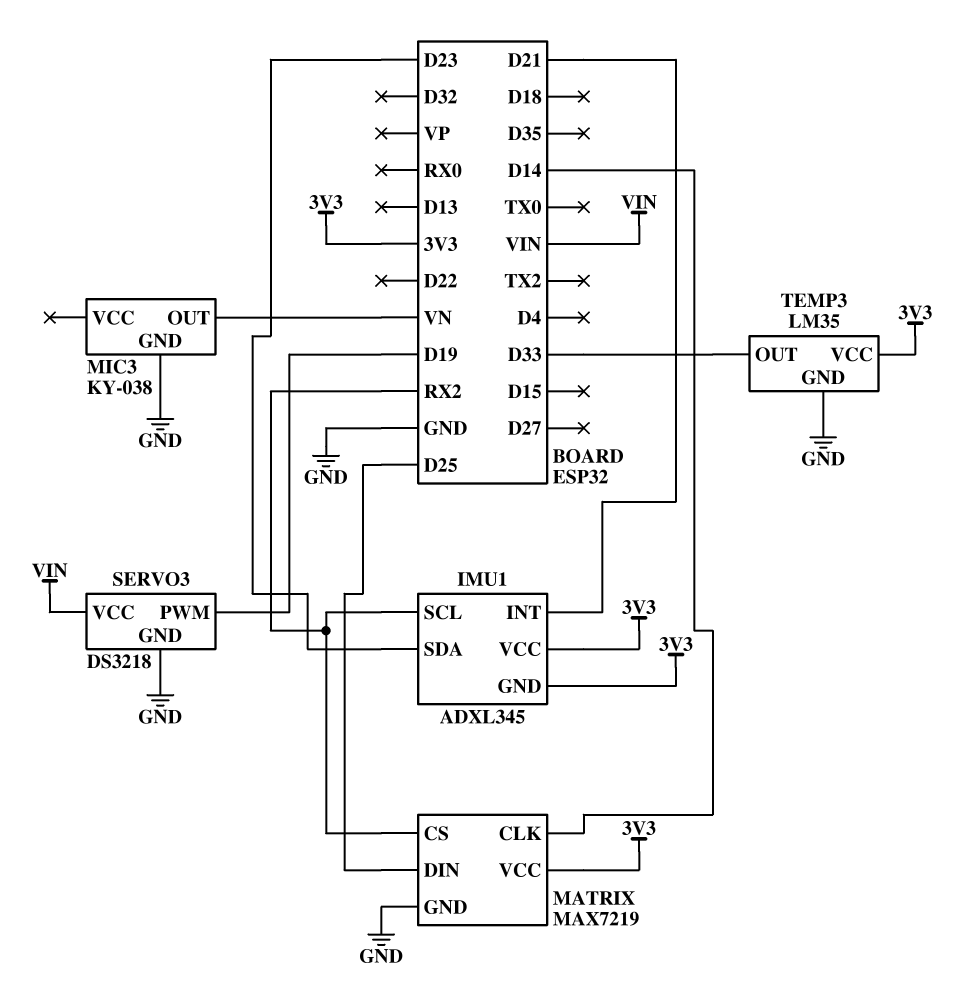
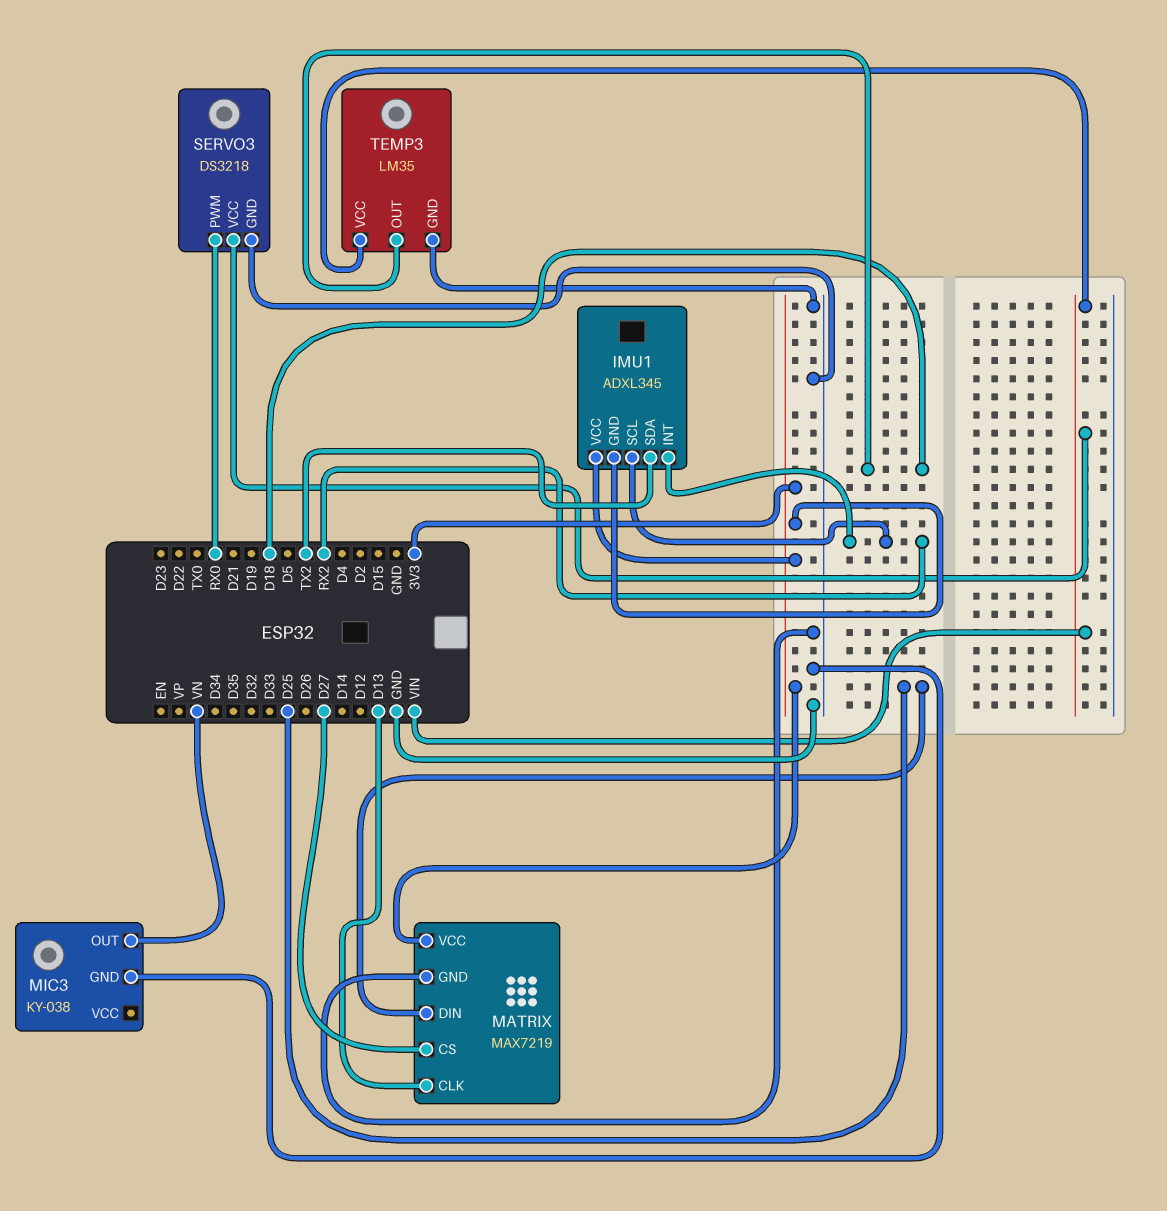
IMU1 pin INT: D21 -> RX2
IMU1 pin SDA: D23 -> TX2
MATRIX pin CLK: D14 -> D13
MATRIX pin CS: RX2 -> D27
SERVO3 pin PWM: D19 -> RX0
TEMP3 pin OUT: D33 -> D18
TEMP3 pin VCC: 3V3 -> VIN

